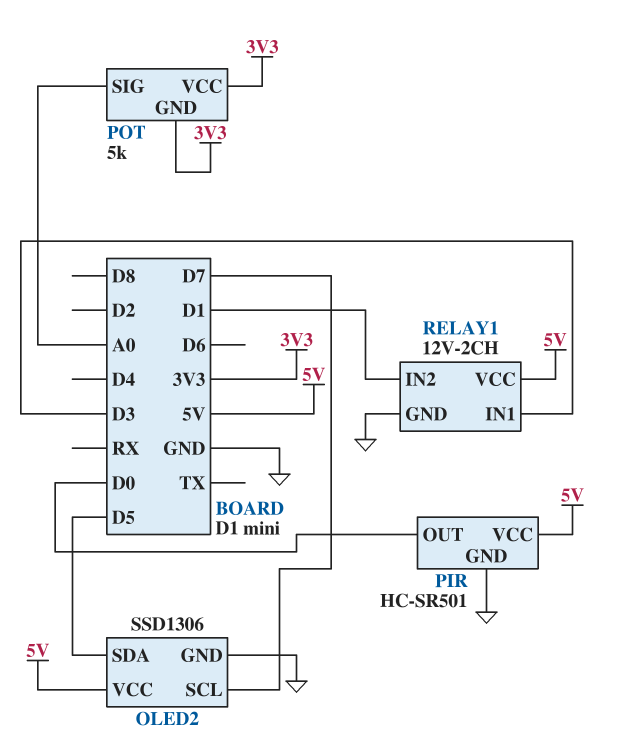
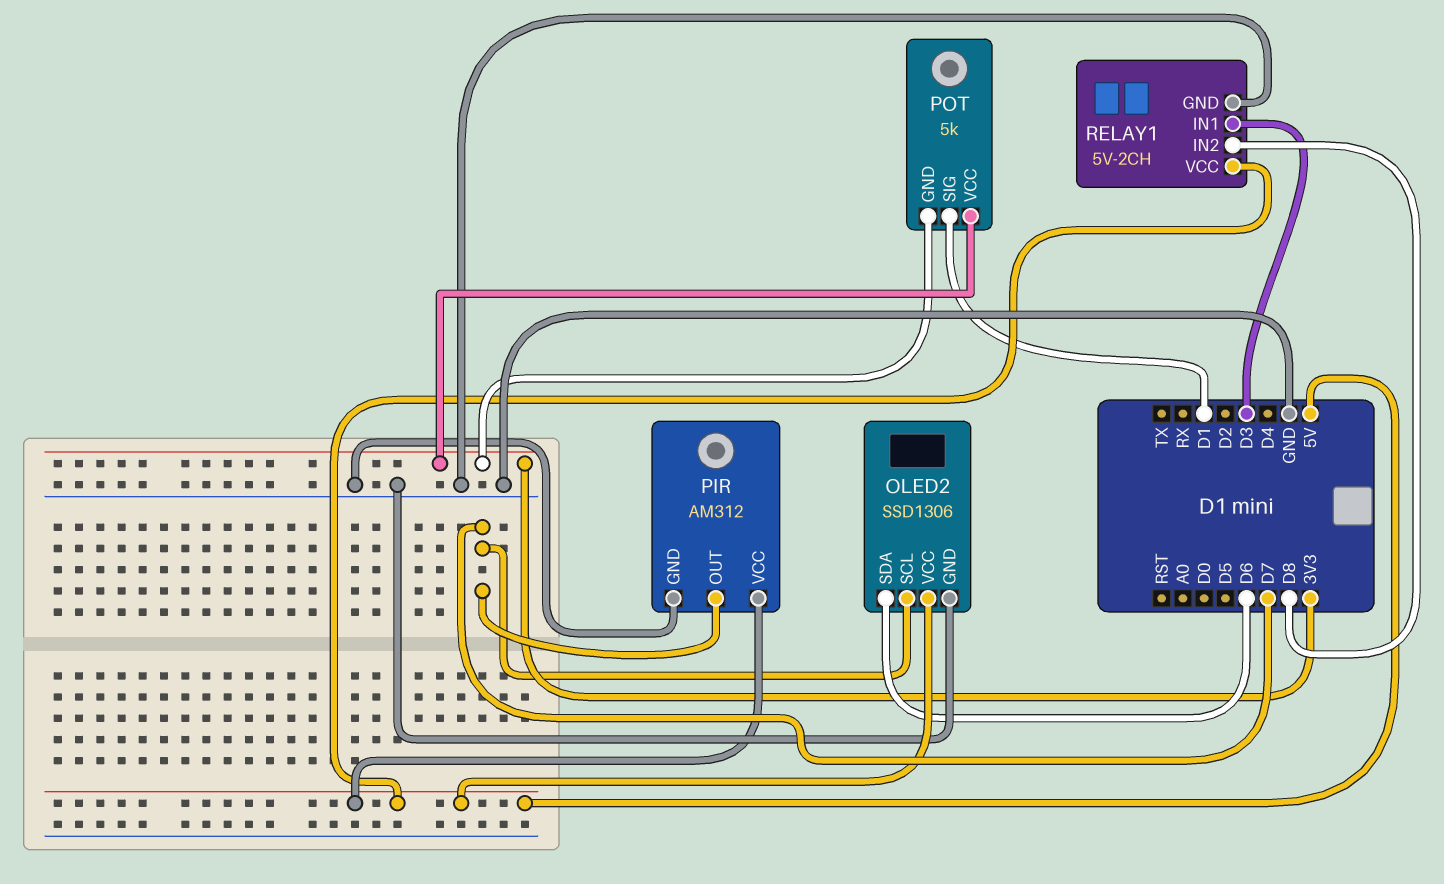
OLED2 pin SDA: D5 -> D6
PIR: HC-SR501 -> AM312
PIR pin OUT: D0 -> D7
POT pin SIG: A0 -> D1
RELAY1: 12V-2CH -> 5V-2CH
RELAY1 pin IN2: D1 -> D8

